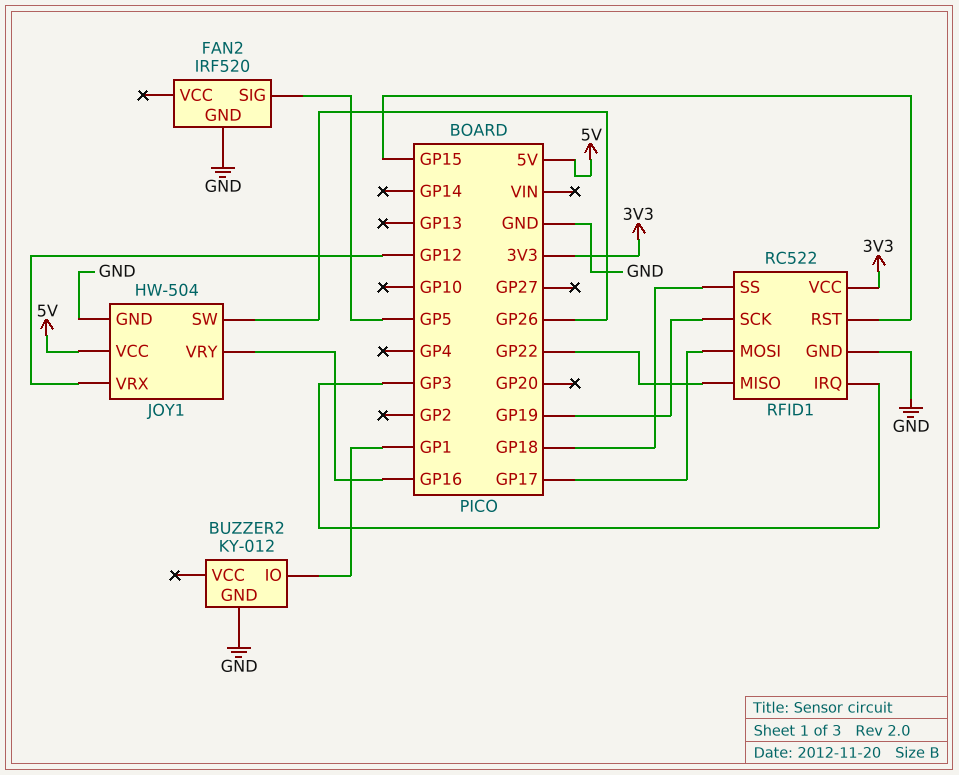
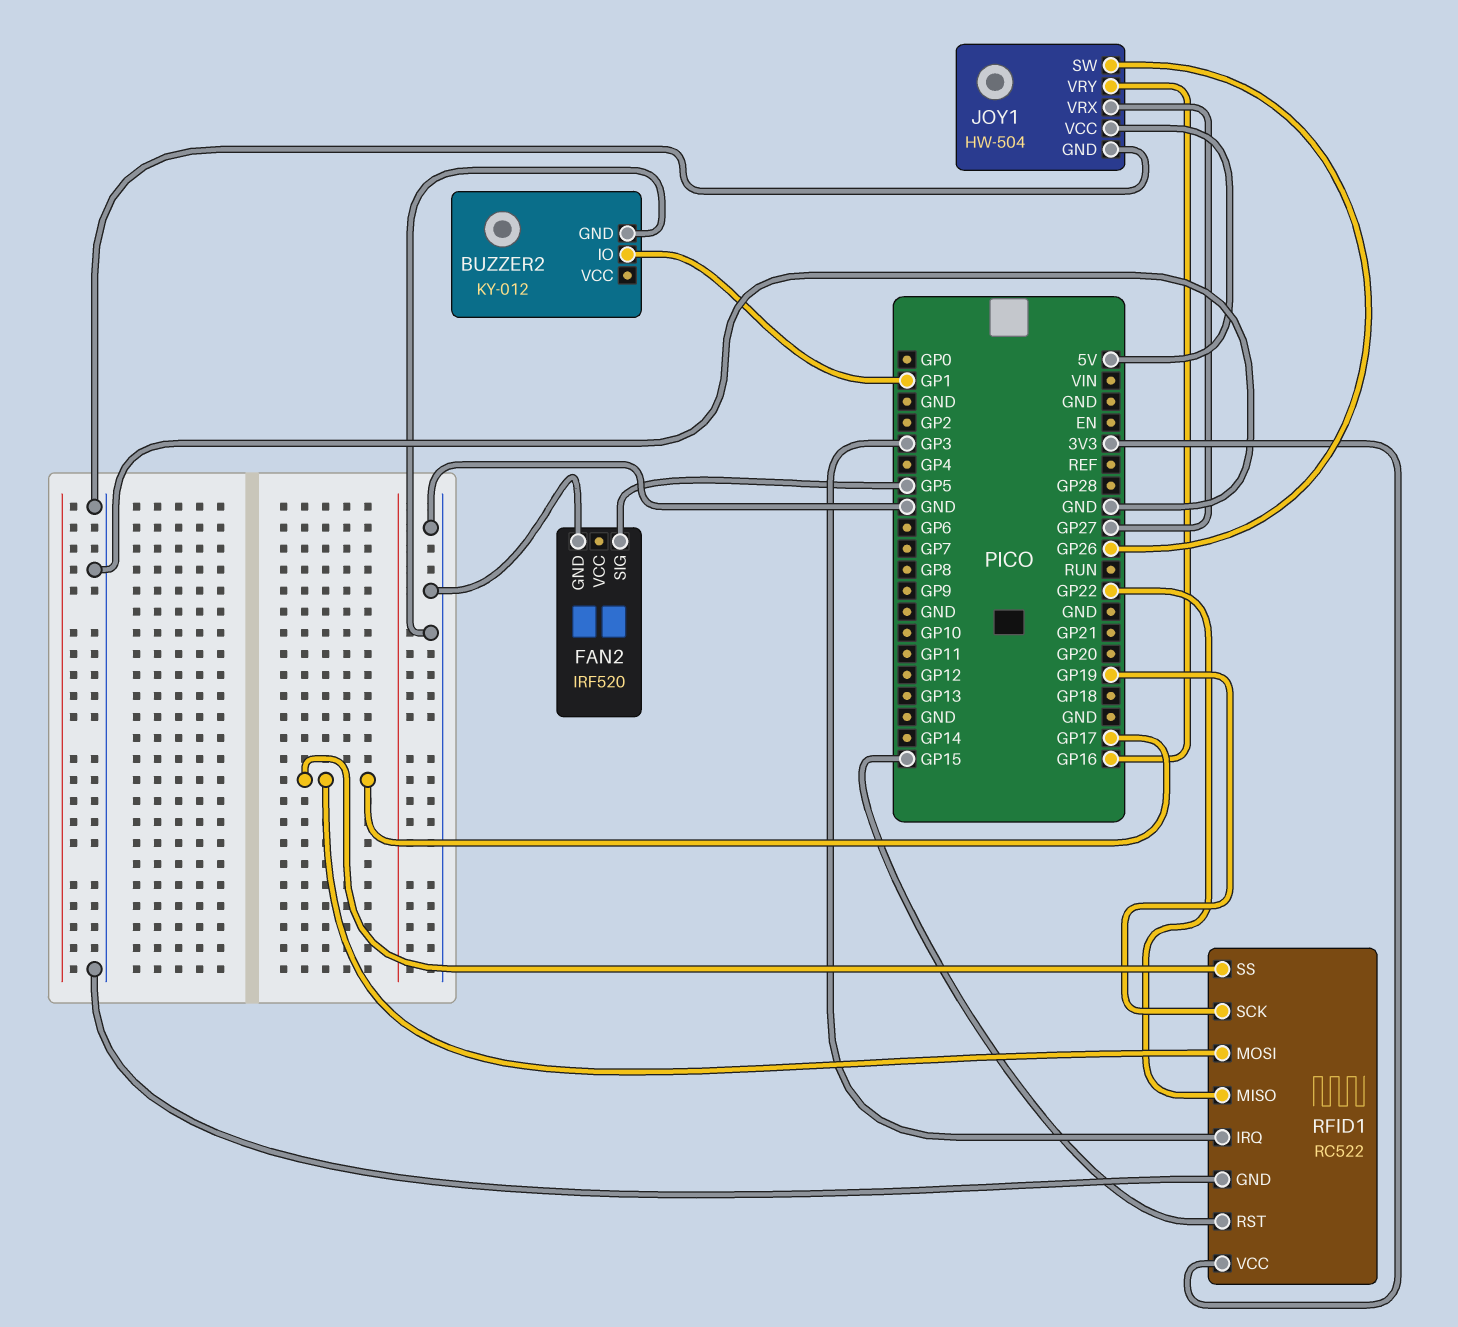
JOY1 pin VRX: GP12 -> GP27
RFID1 pin SS: GP18 -> GP17

